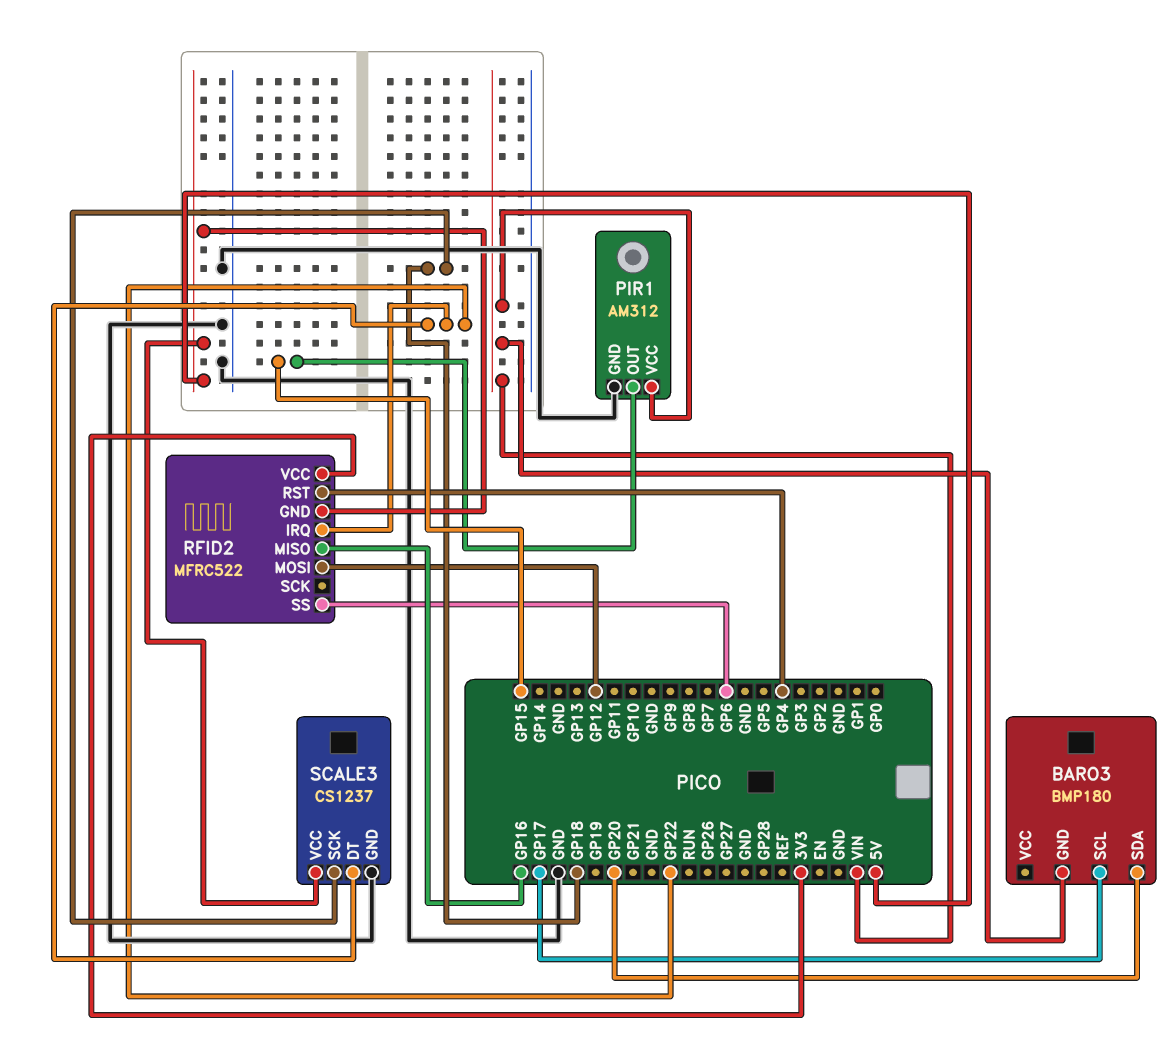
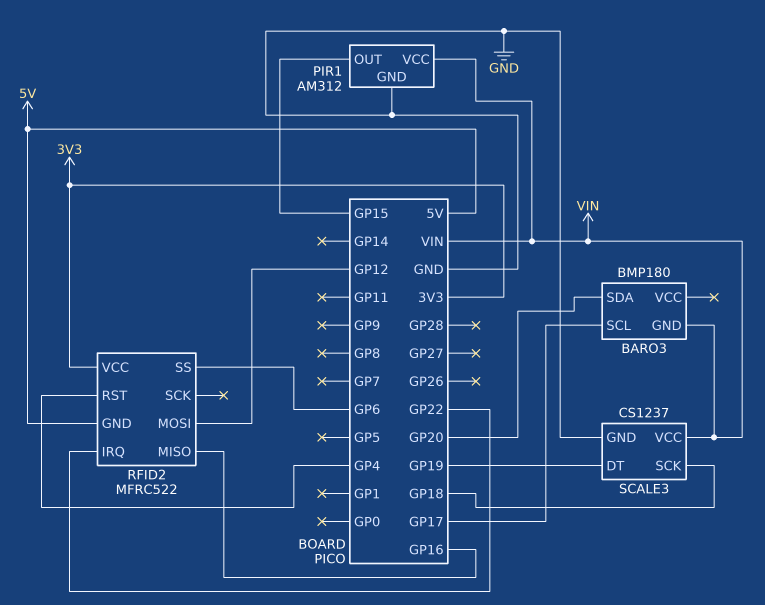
SCALE3 pin DT: GP22 -> GP19
SCALE3 pin VCC: 5V -> VIN

